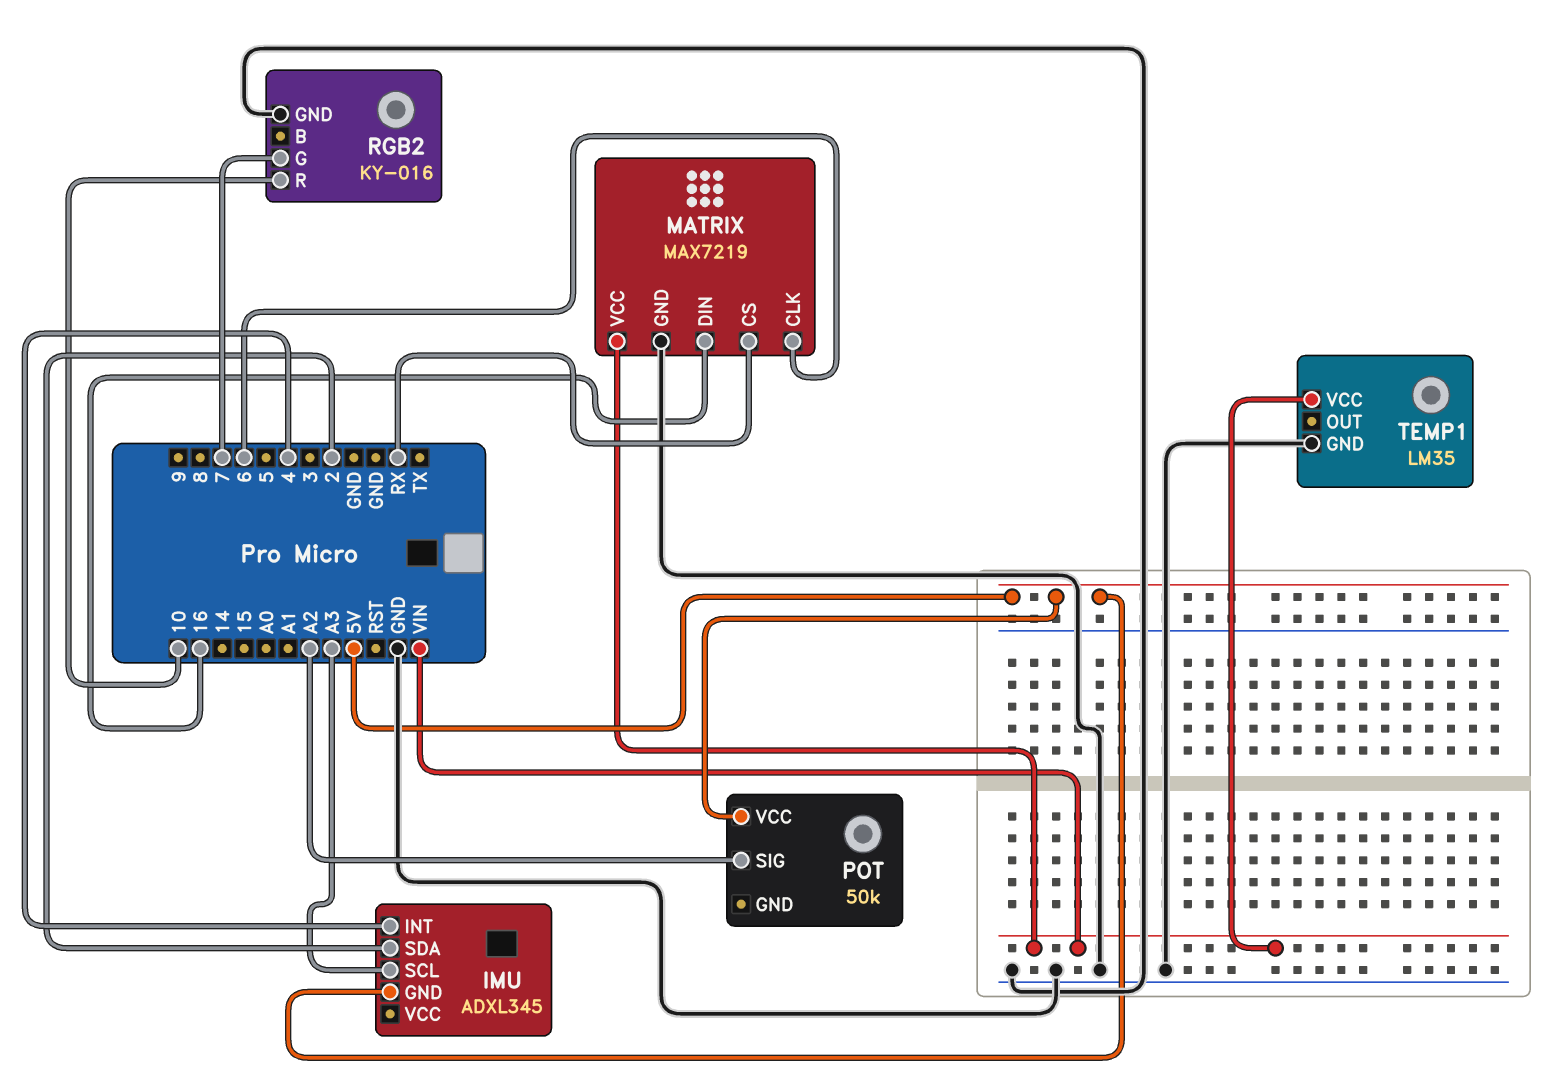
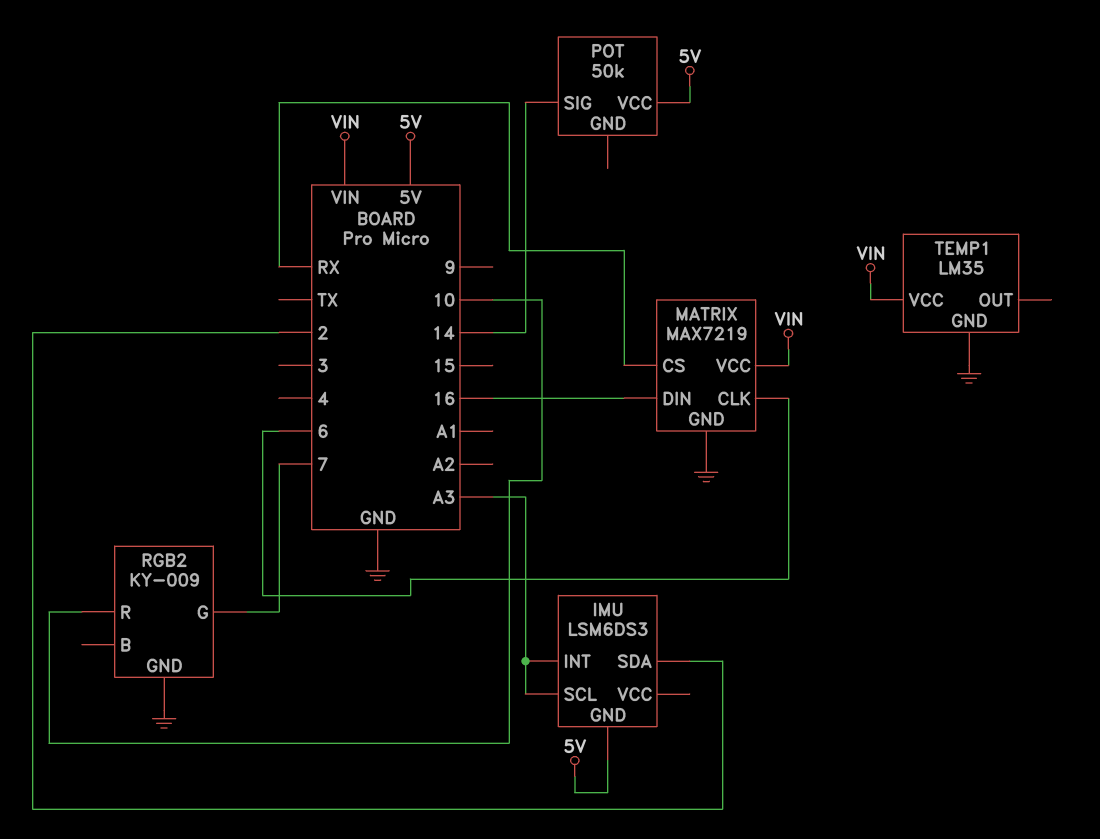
IMU: ADXL345 -> LSM6DS3
IMU pin INT: 4 -> A3
POT pin SIG: A2 -> 14
RGB2: KY-016 -> KY-009

